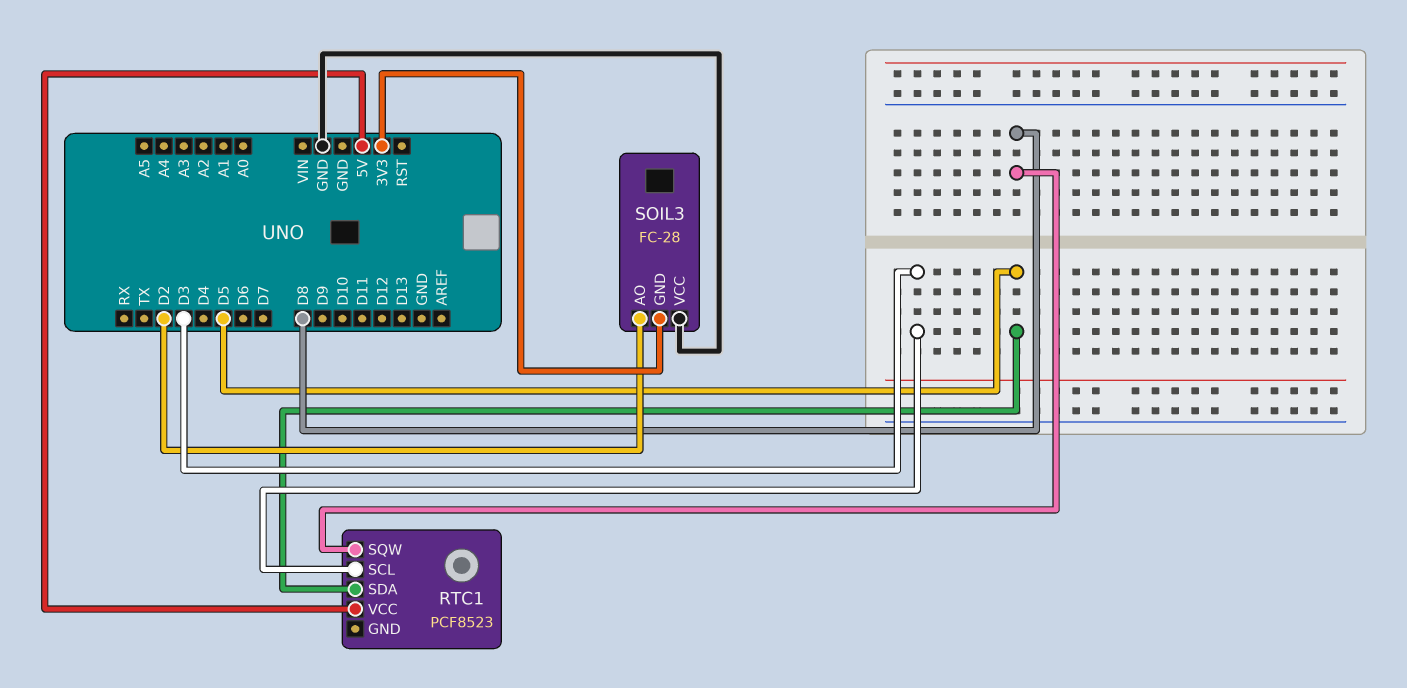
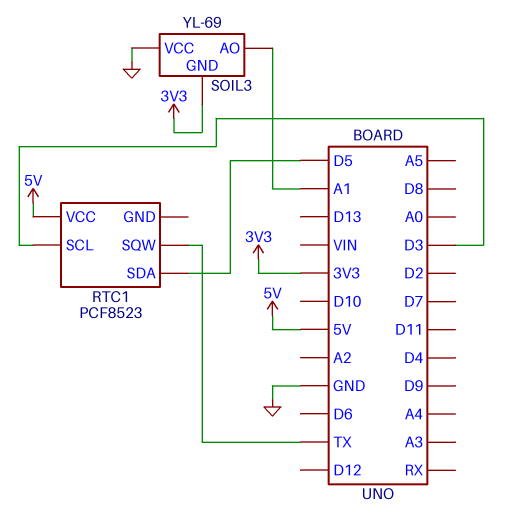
RTC1 pin SQW: D8 -> TX
SOIL3: FC-28 -> YL-69
SOIL3 pin AO: D2 -> A1

